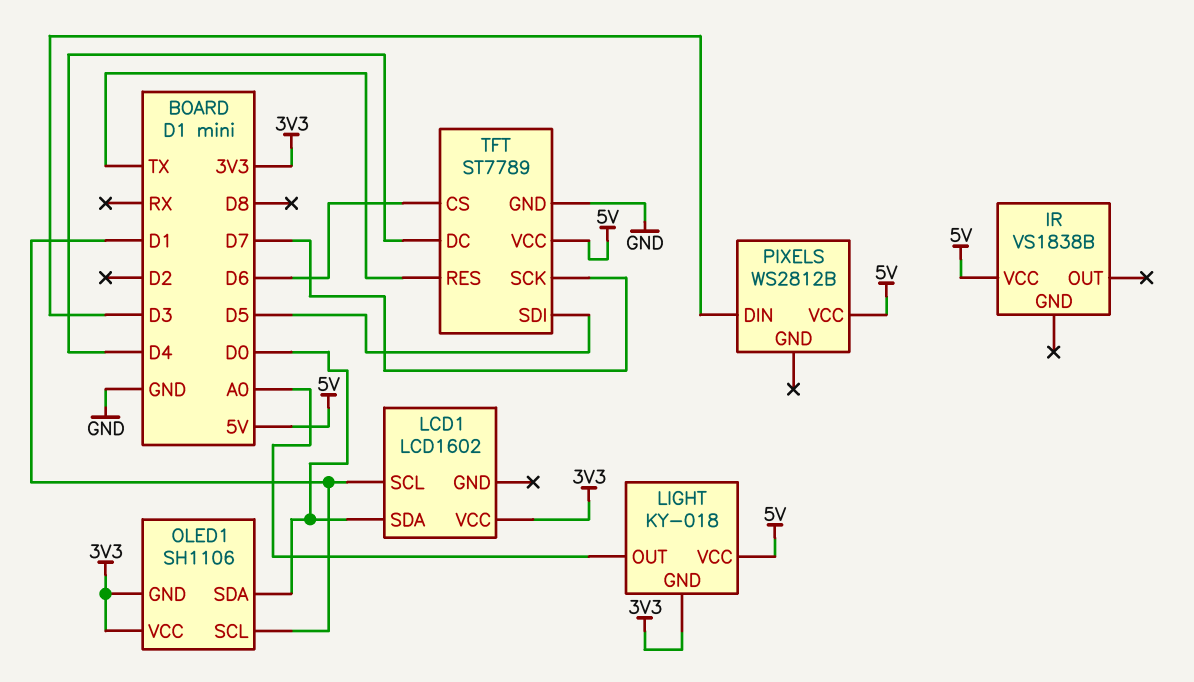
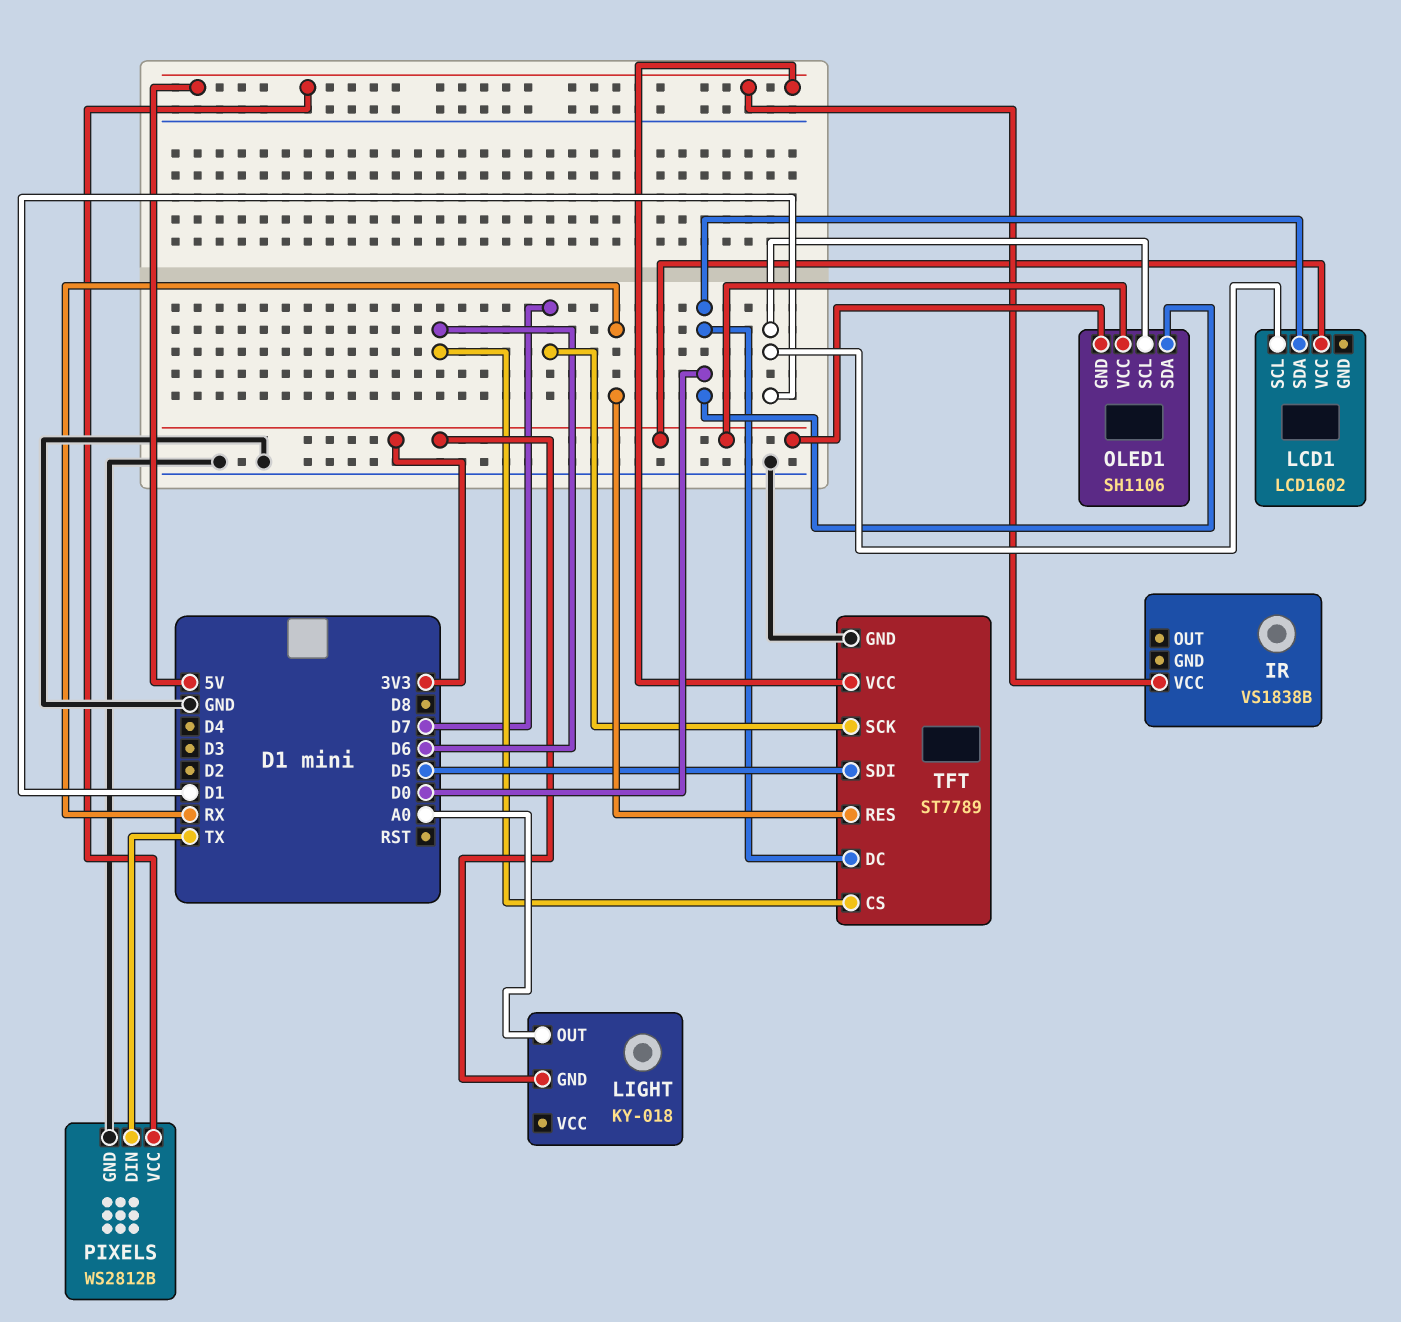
LIGHT pin VCC: 5V -> none
PIXELS pin DIN: D3 -> TX
PIXELS pin GND: none -> GND
TFT pin DC: D4 -> D0
TFT pin RES: TX -> RX

